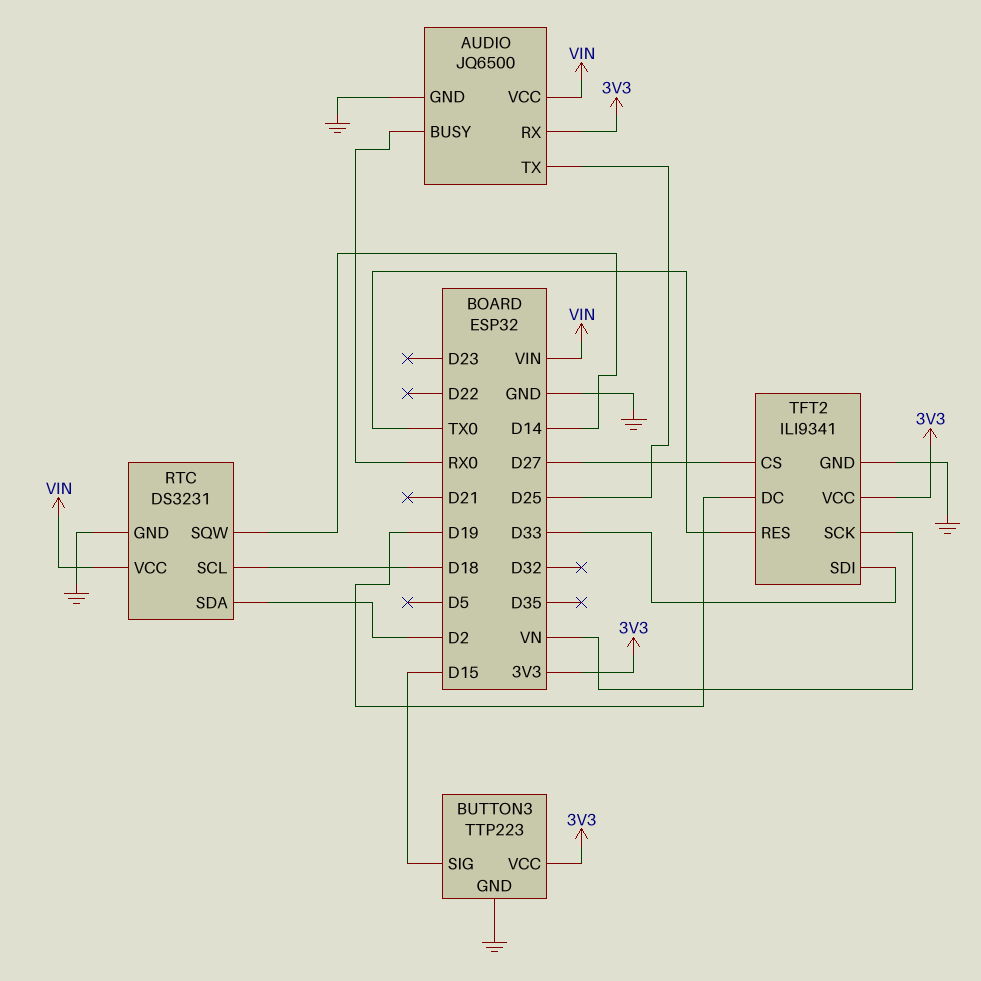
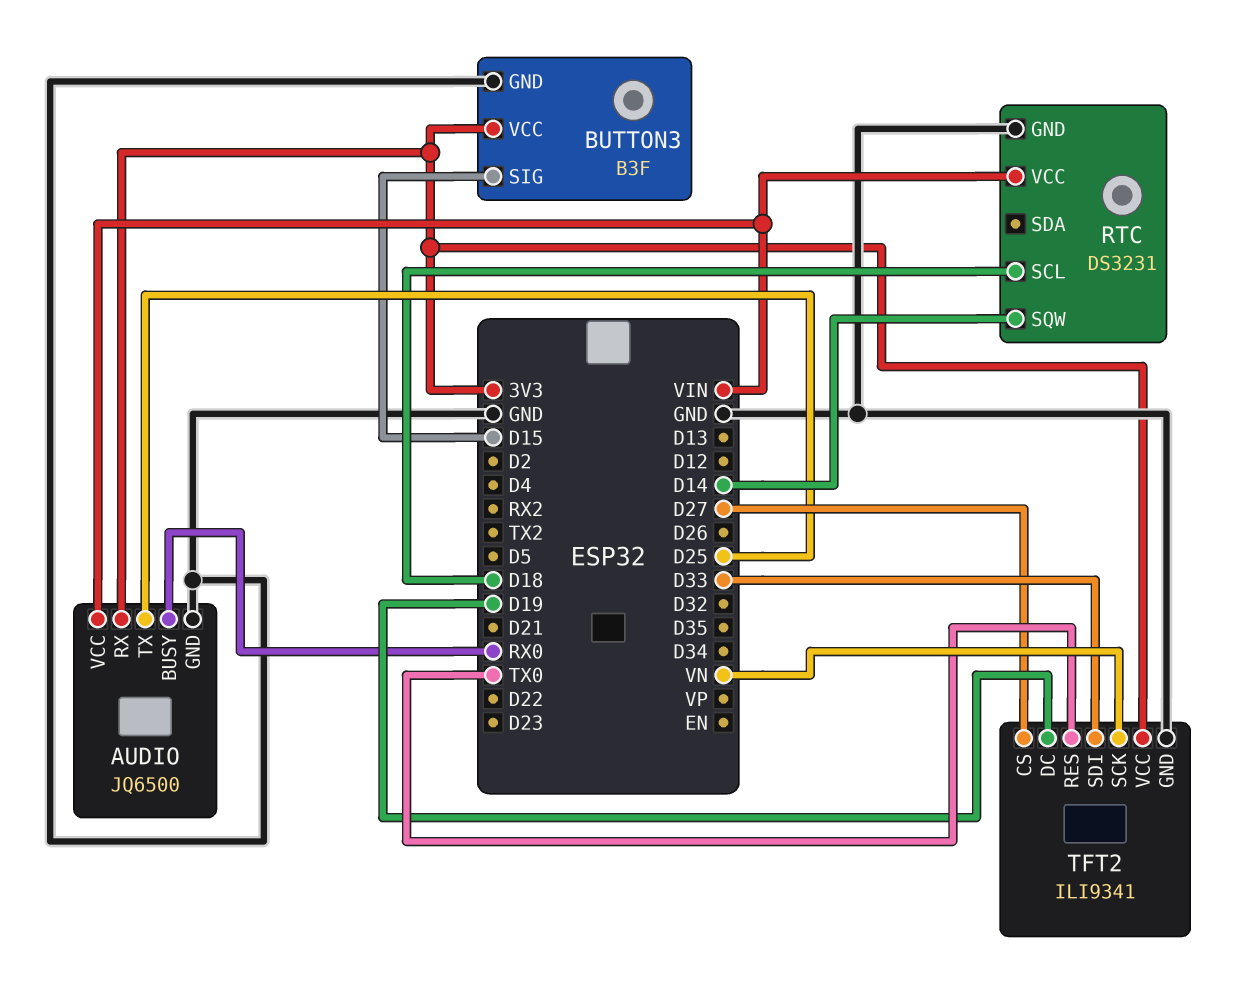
BUTTON3: TTP223 -> B3F
RTC pin SDA: D2 -> none

